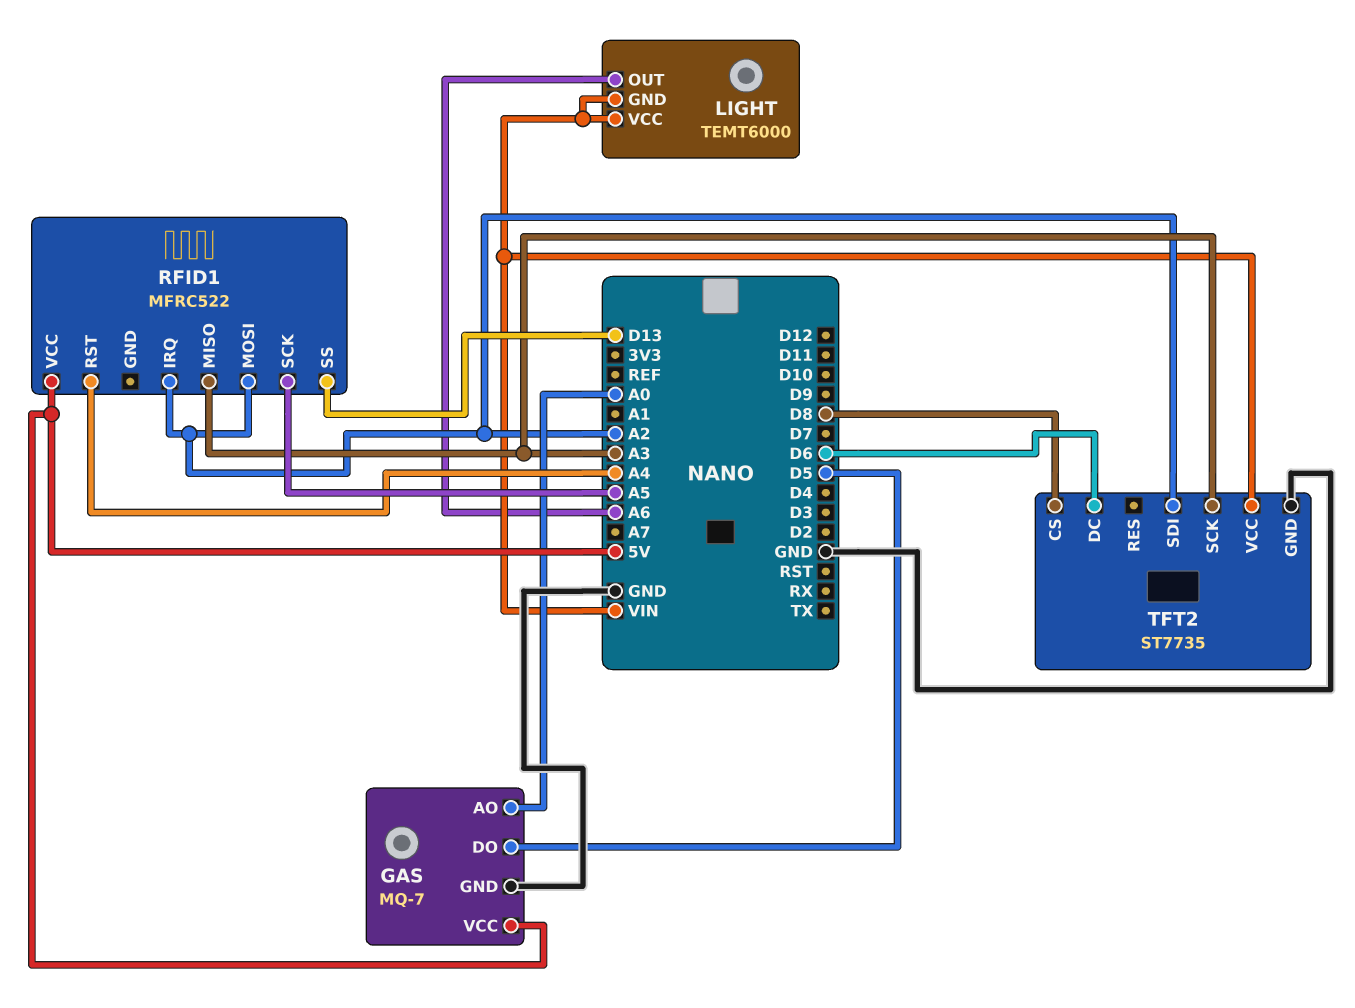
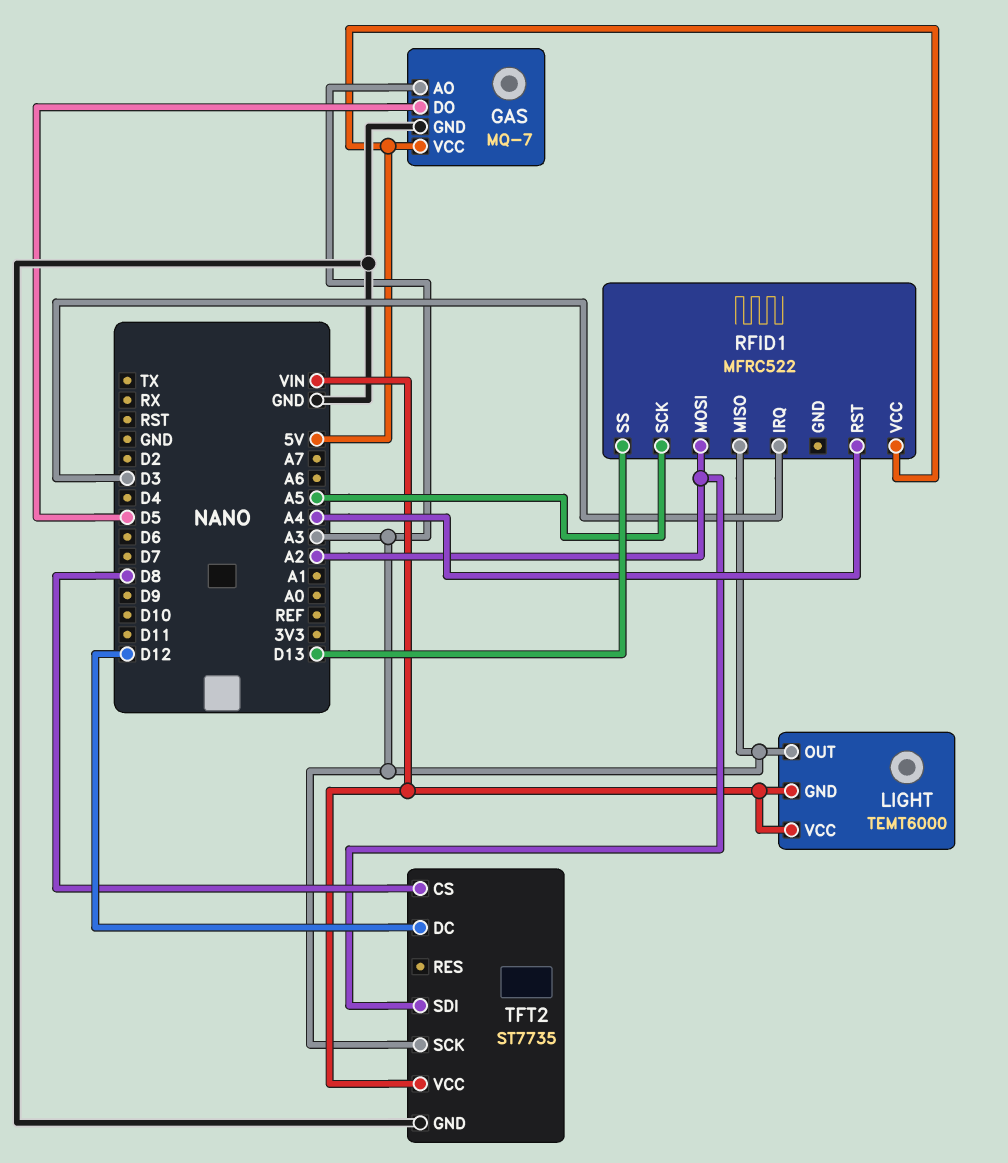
GAS pin AO: A0 -> A3
LIGHT pin OUT: A6 -> A3
RFID1 pin IRQ: A2 -> D3
TFT2 pin DC: D6 -> D12

